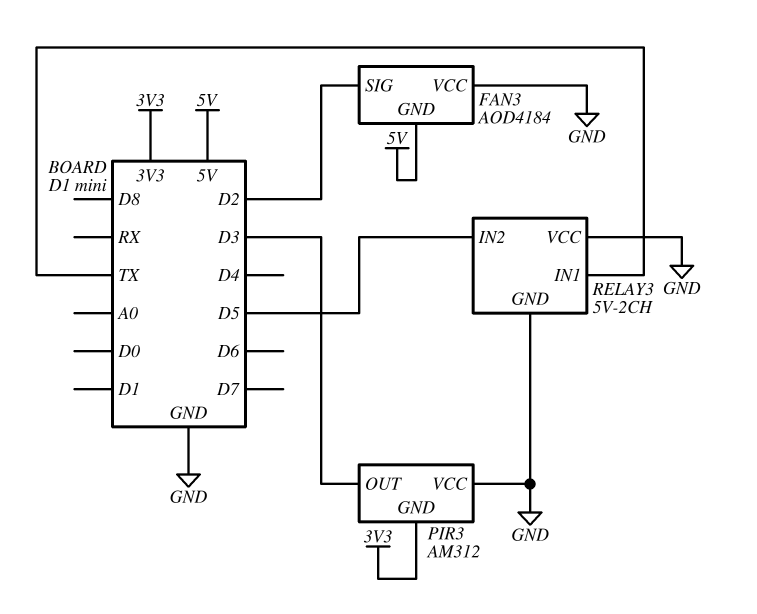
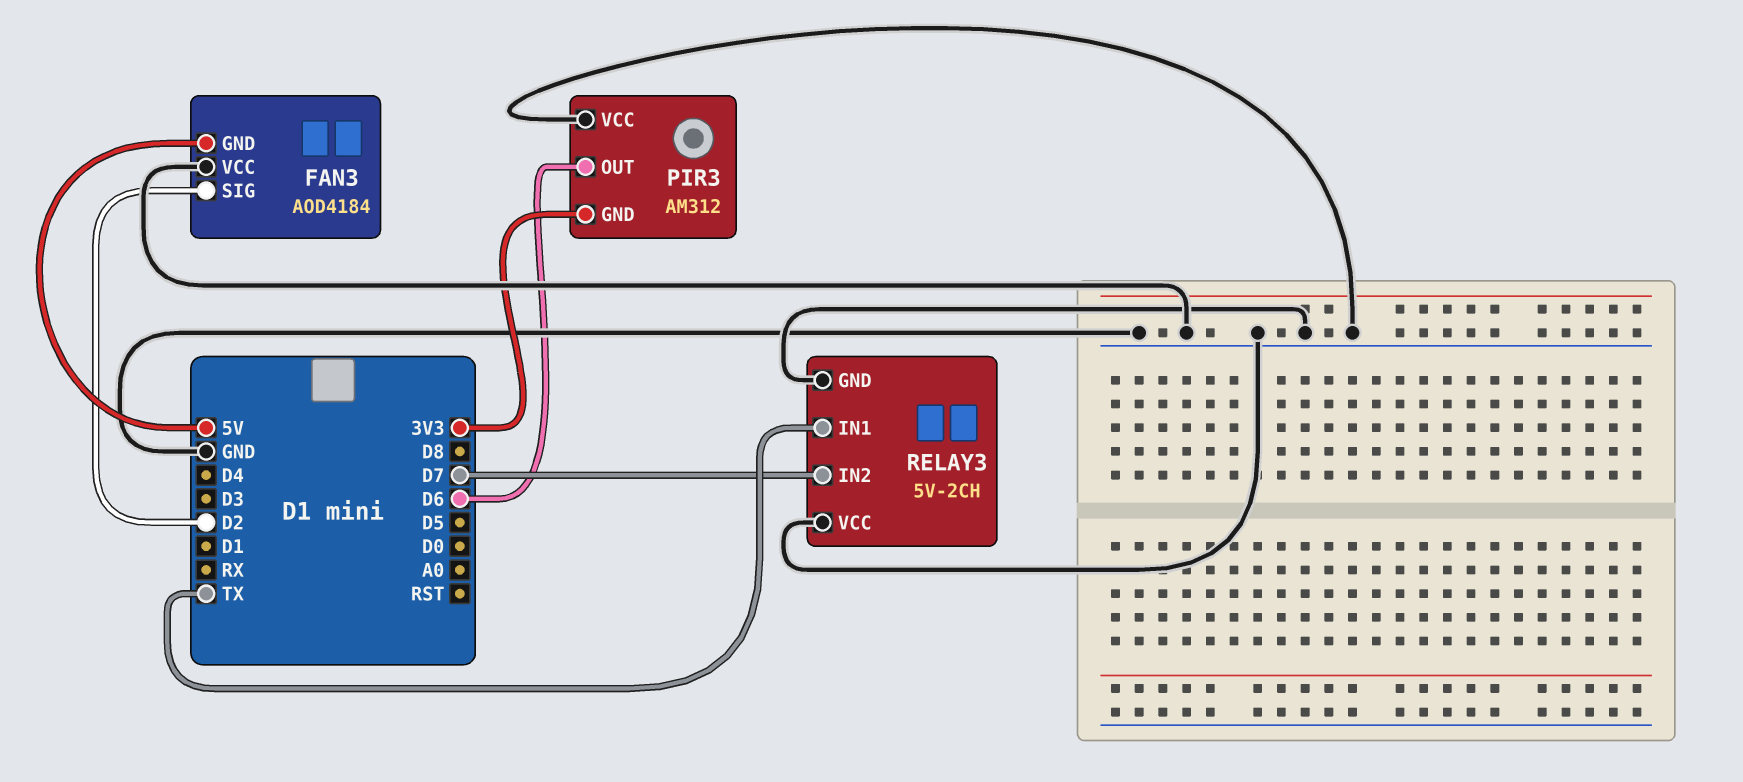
PIR3 pin OUT: D3 -> D6
RELAY3 pin IN2: D5 -> D7

